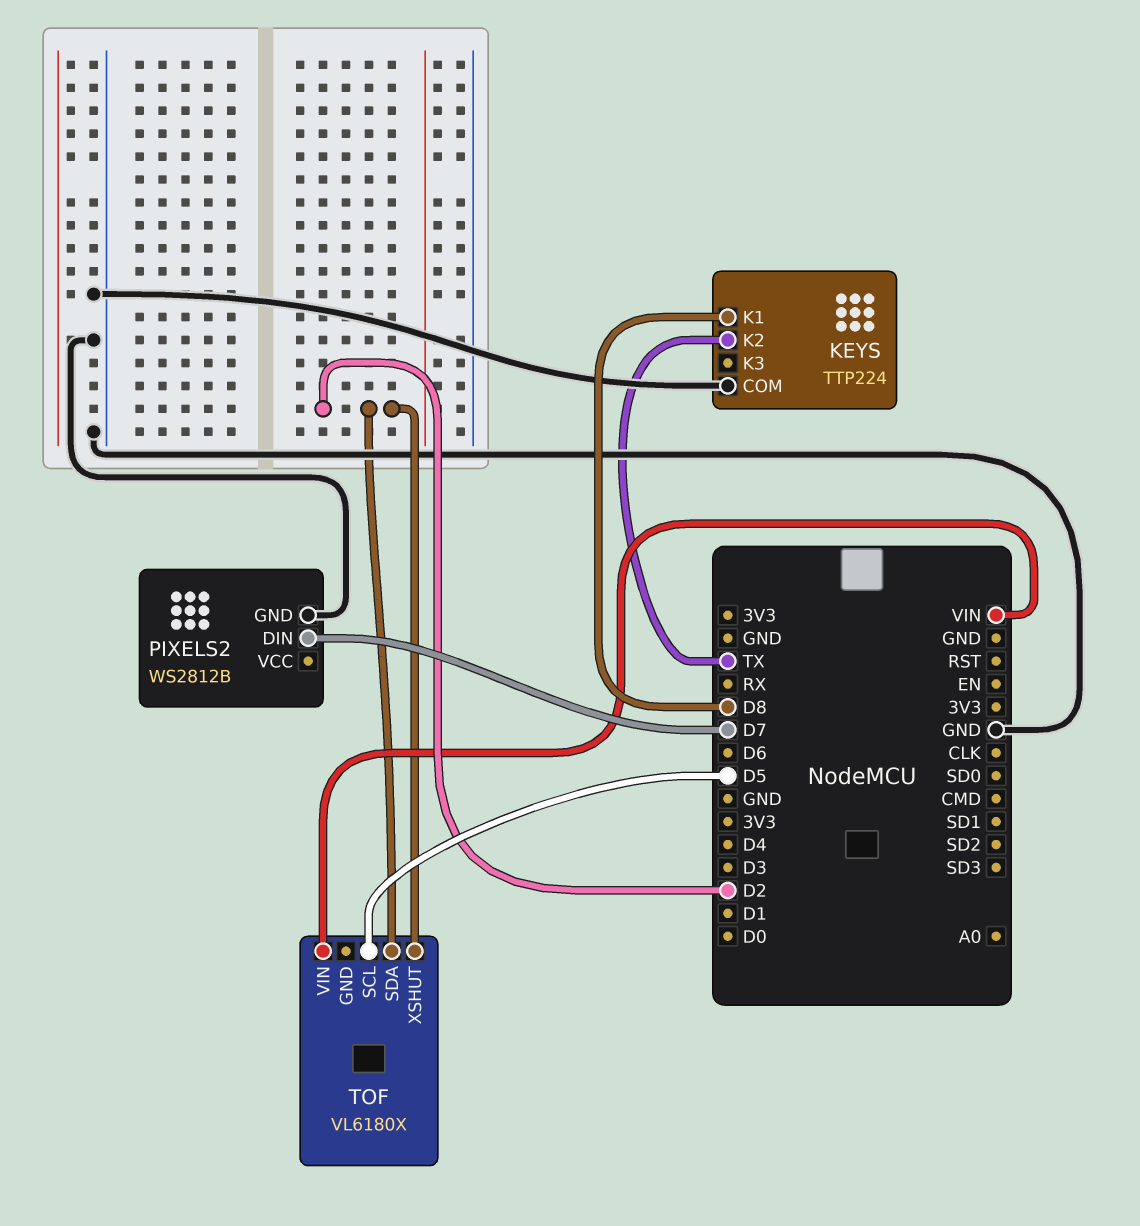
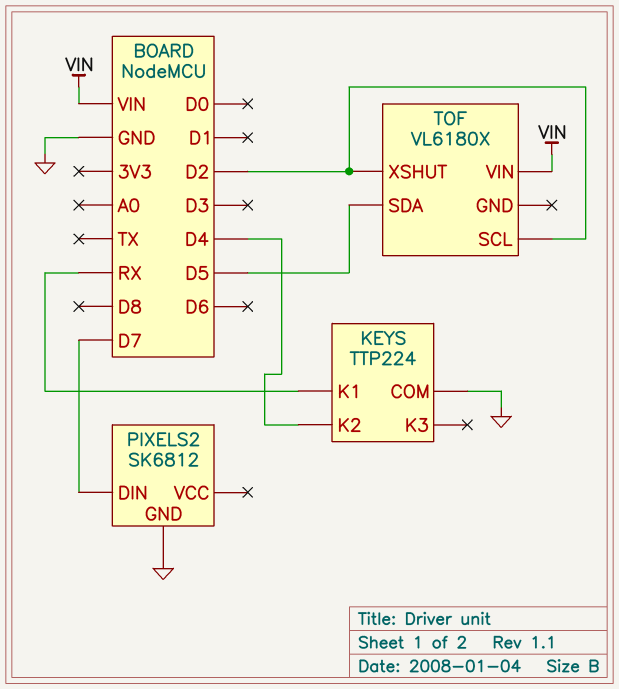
KEYS pin K1: D8 -> RX
KEYS pin K2: TX -> D4
PIXELS2: WS2812B -> SK6812
TOF pin SCL: D5 -> D2
TOF pin SDA: D2 -> D5

